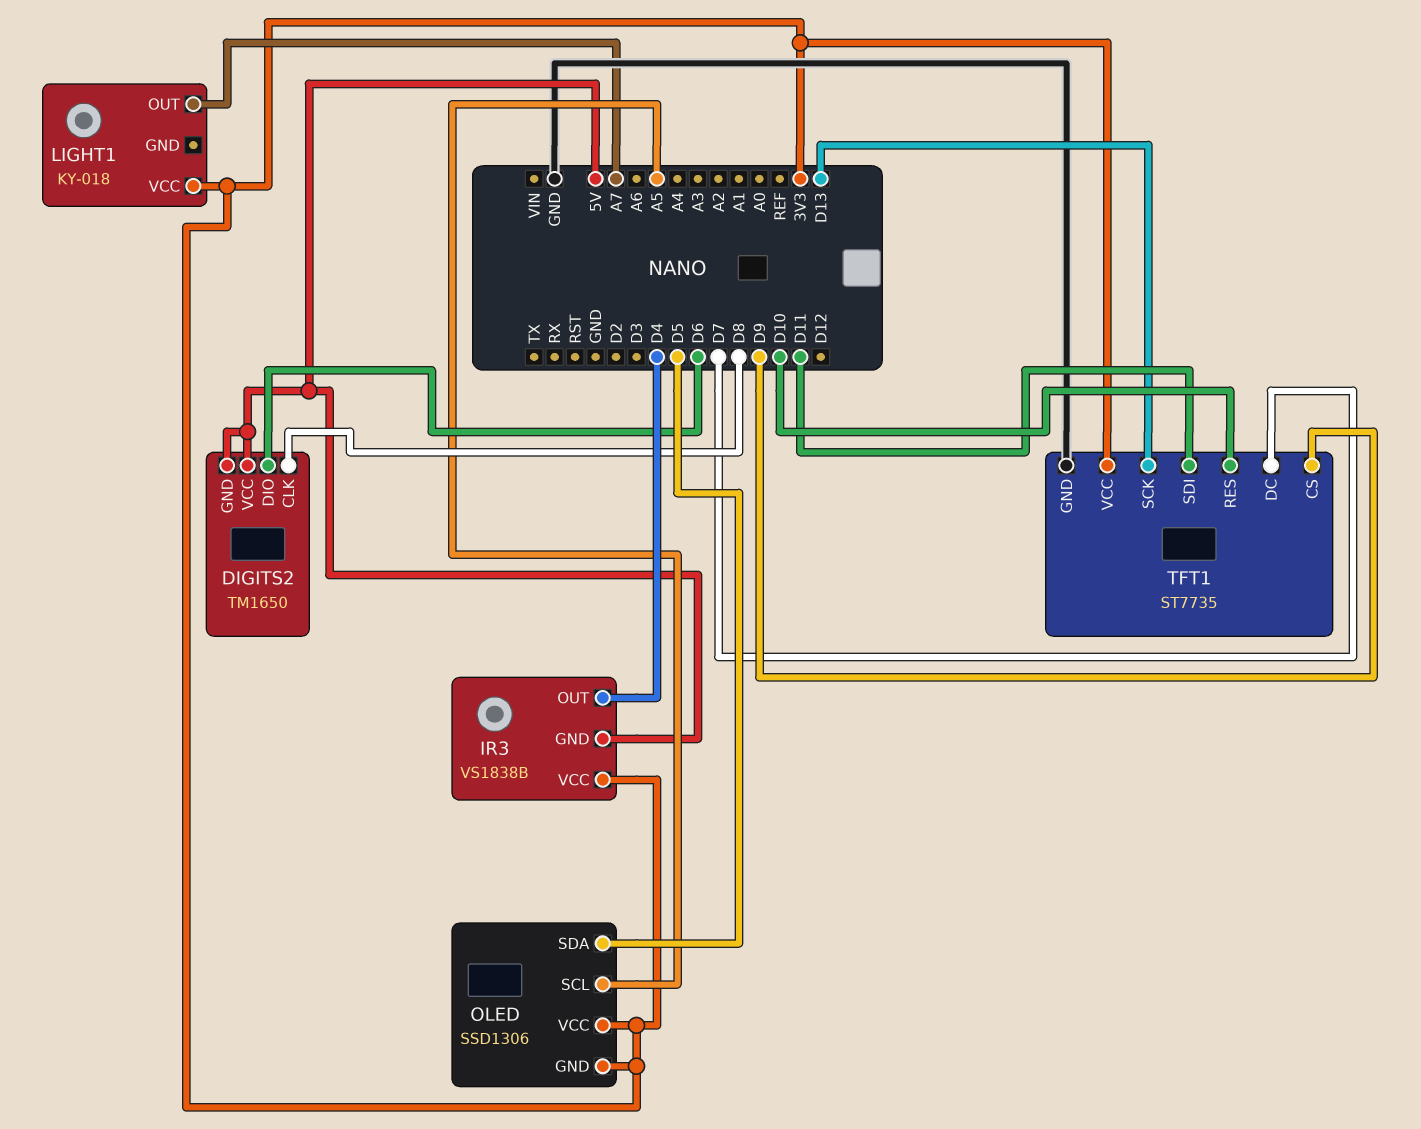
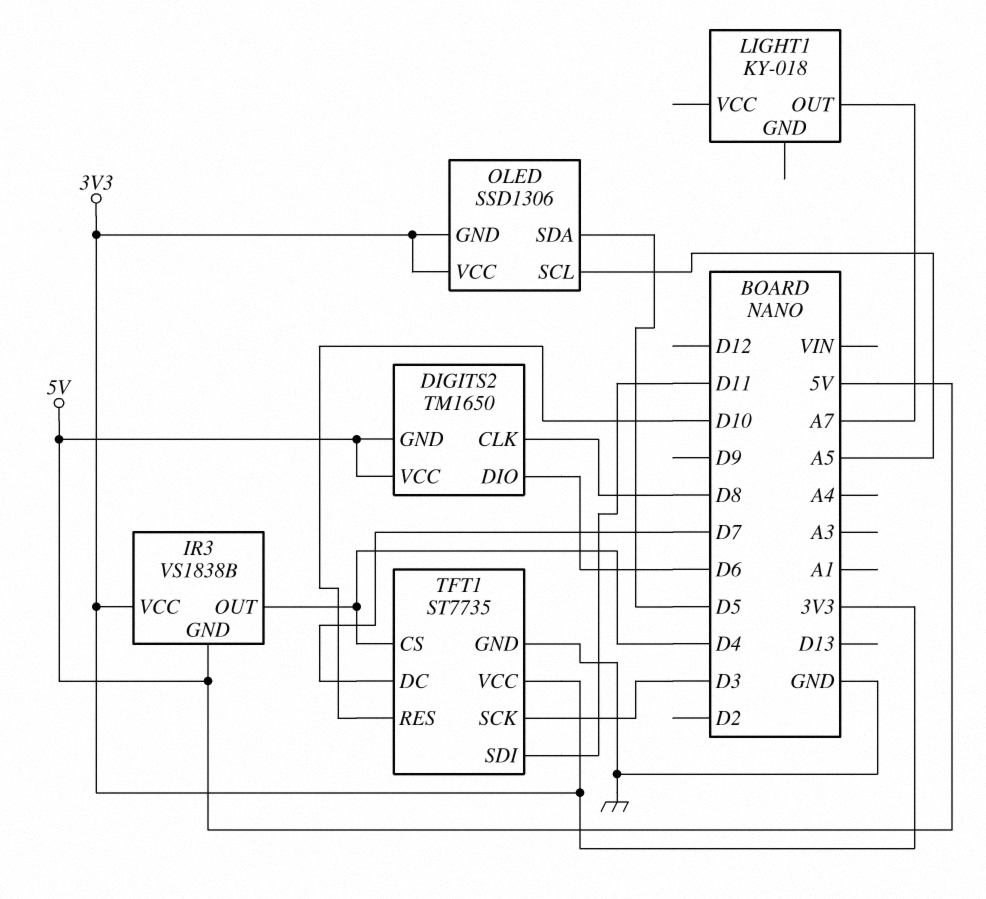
LIGHT1 pin VCC: 3V3 -> none
TFT1 pin CS: D9 -> D4
TFT1 pin SCK: D13 -> D3

